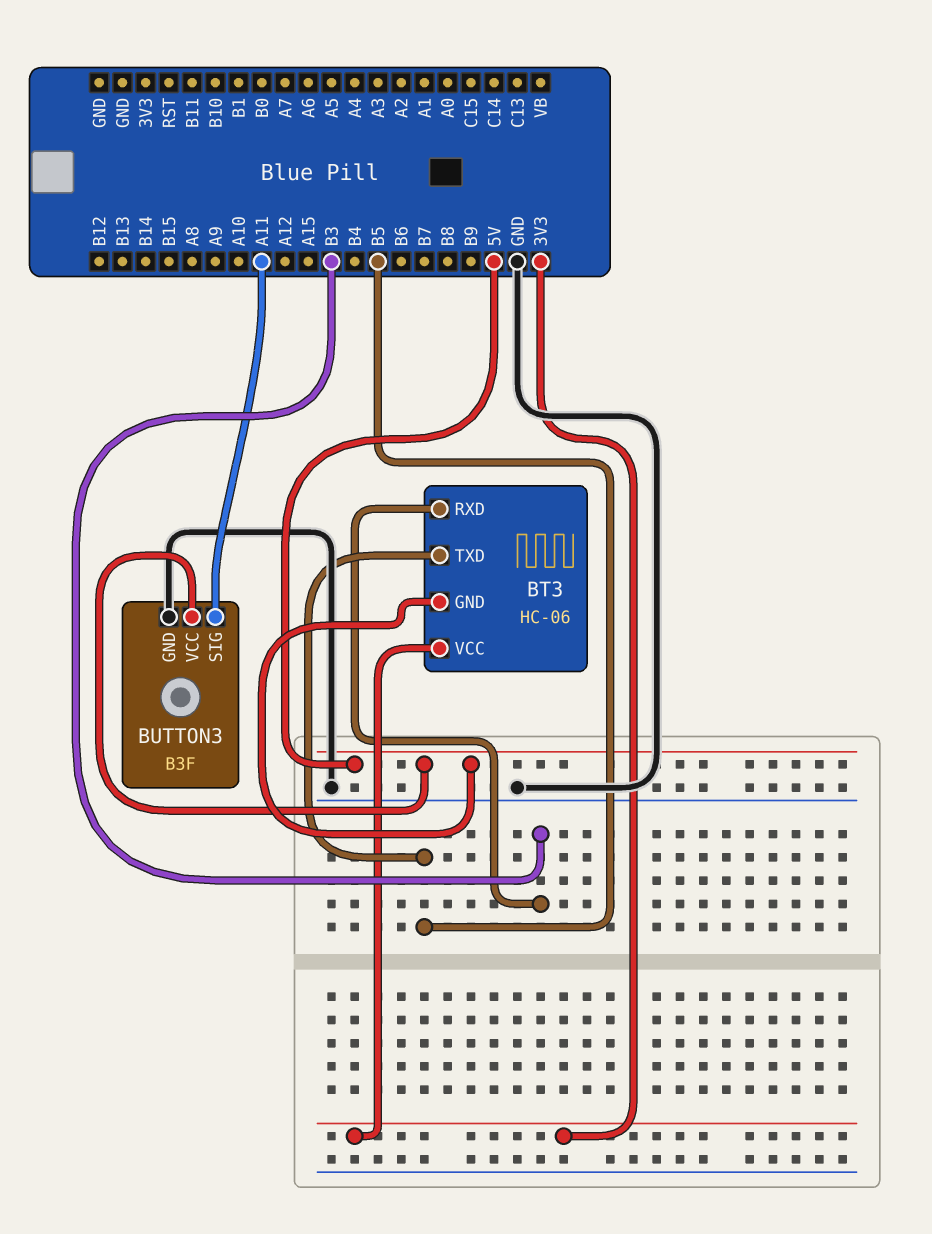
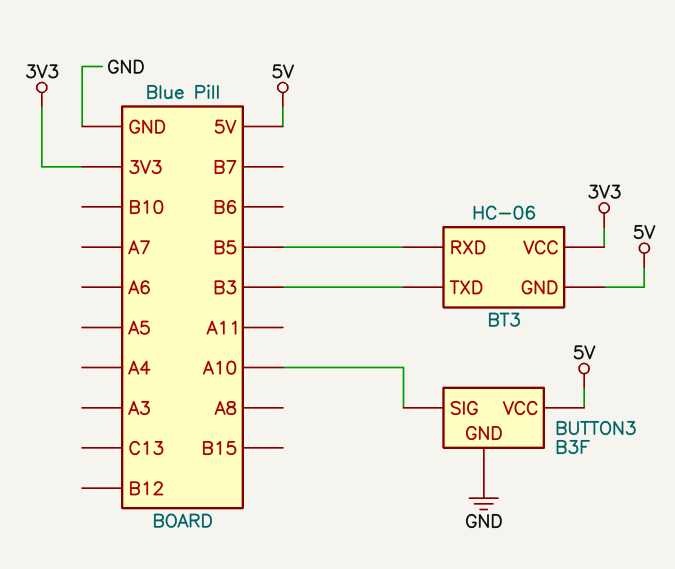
BT3 pin RXD: B3 -> B5
BT3 pin TXD: B5 -> B3
BUTTON3 pin SIG: A11 -> A10

